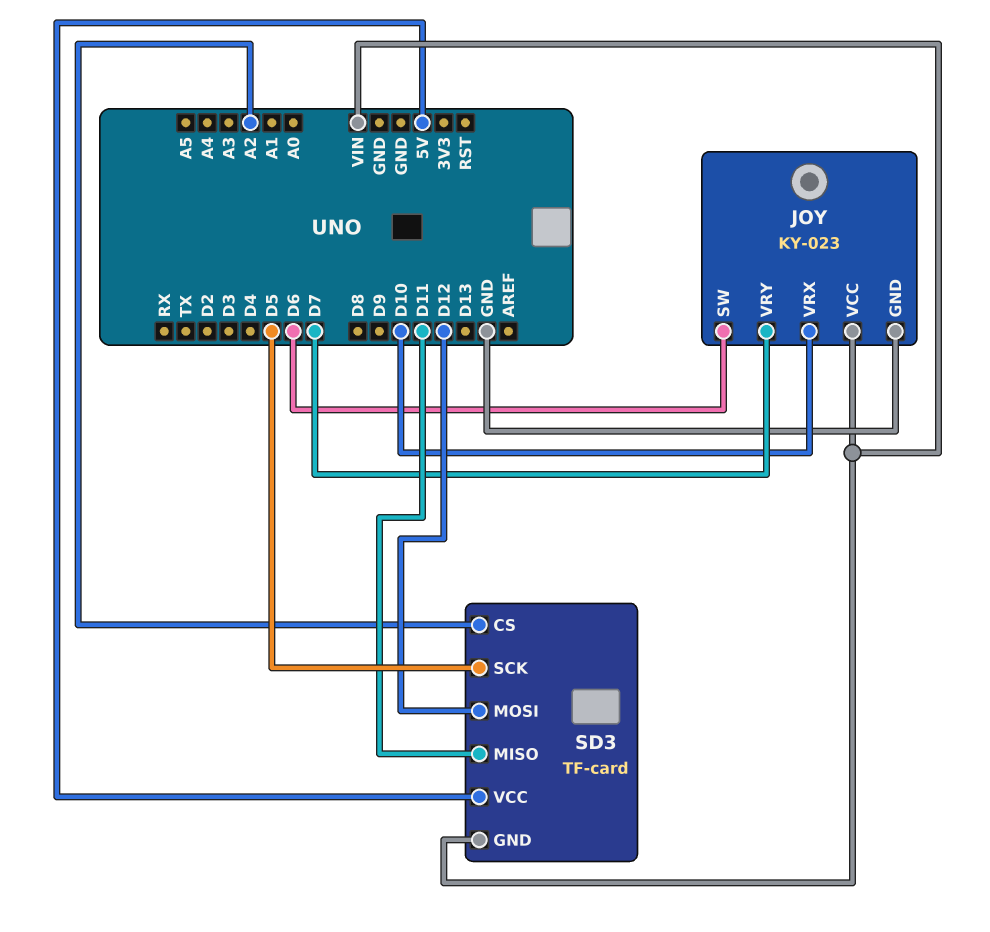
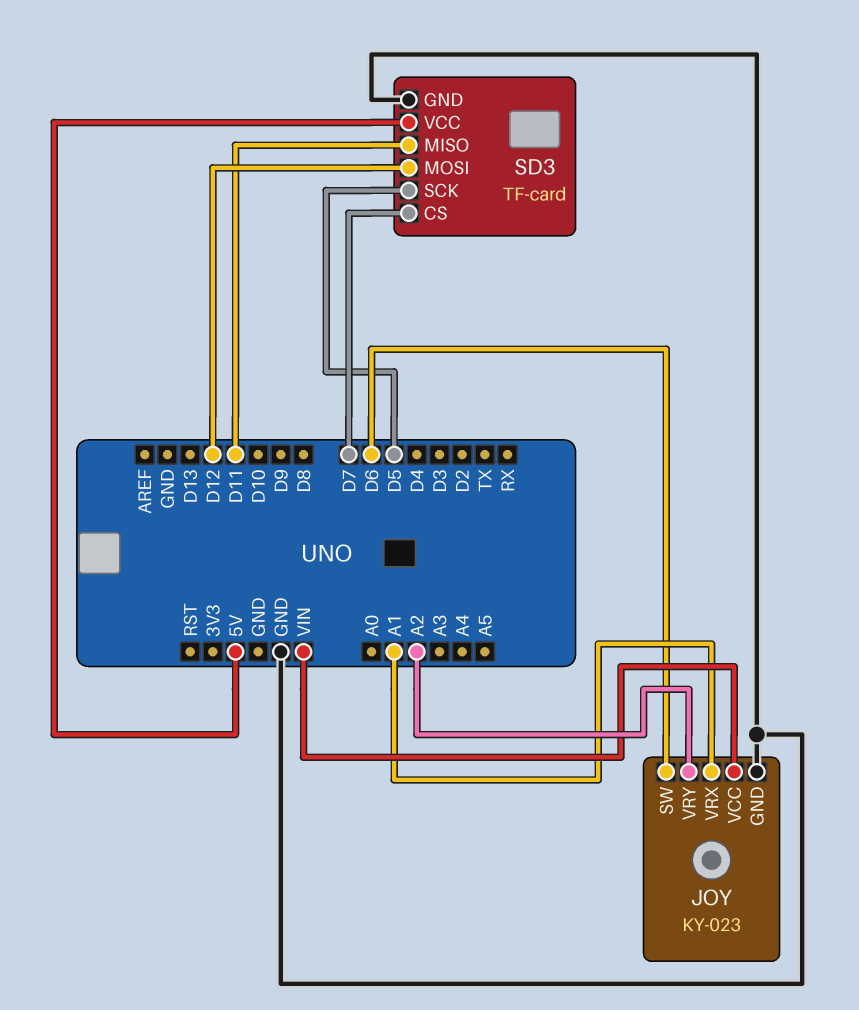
JOY pin VRX: D10 -> A1
JOY pin VRY: D7 -> A2
SD3 pin CS: A2 -> D7
SD3 pin GND: VIN -> GND

